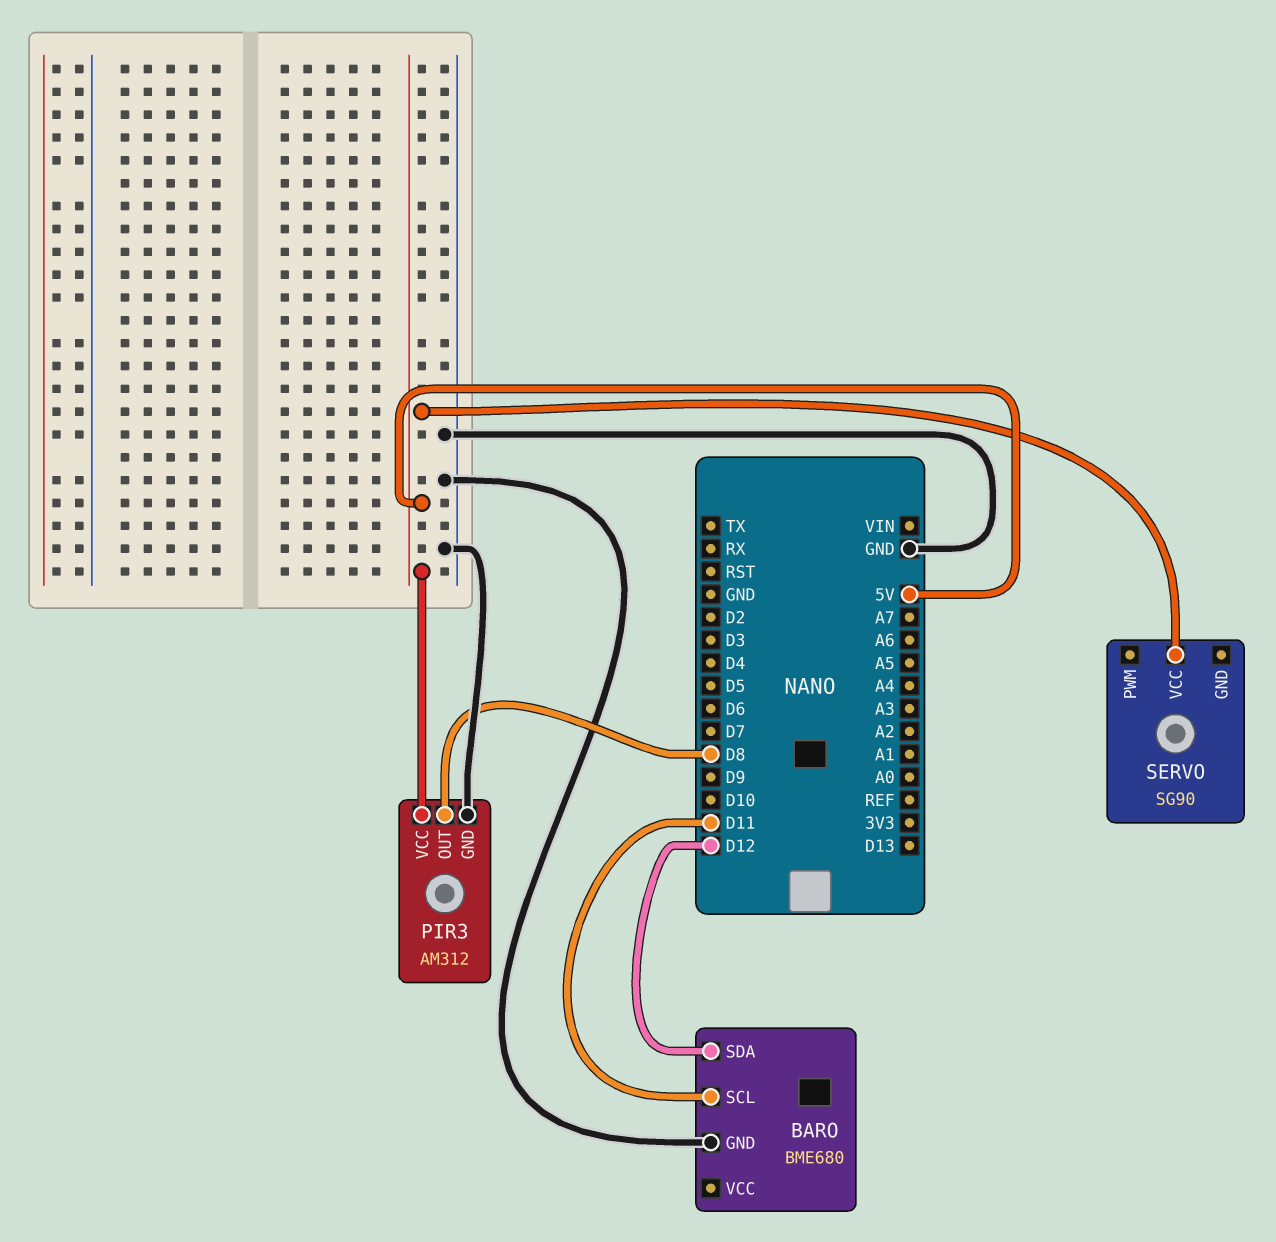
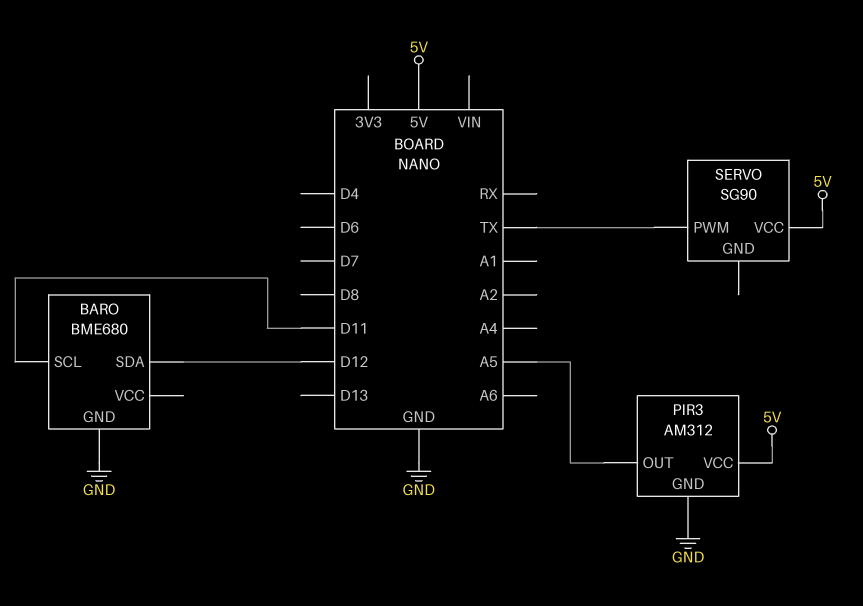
PIR3 pin OUT: D8 -> A5
SERVO pin PWM: none -> TX

